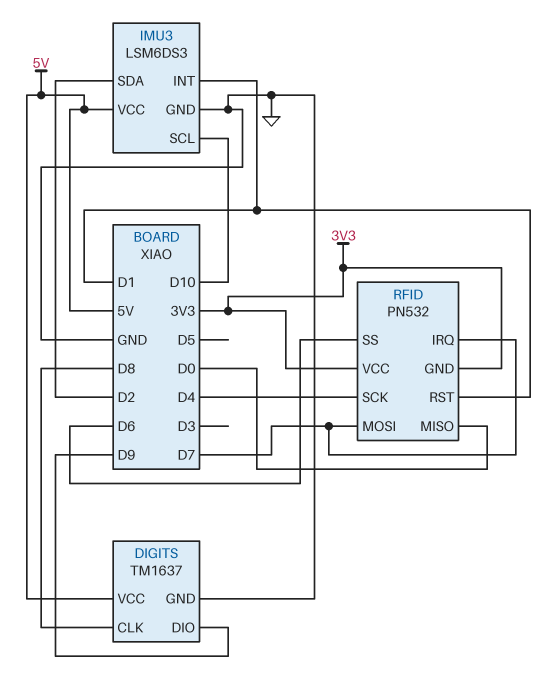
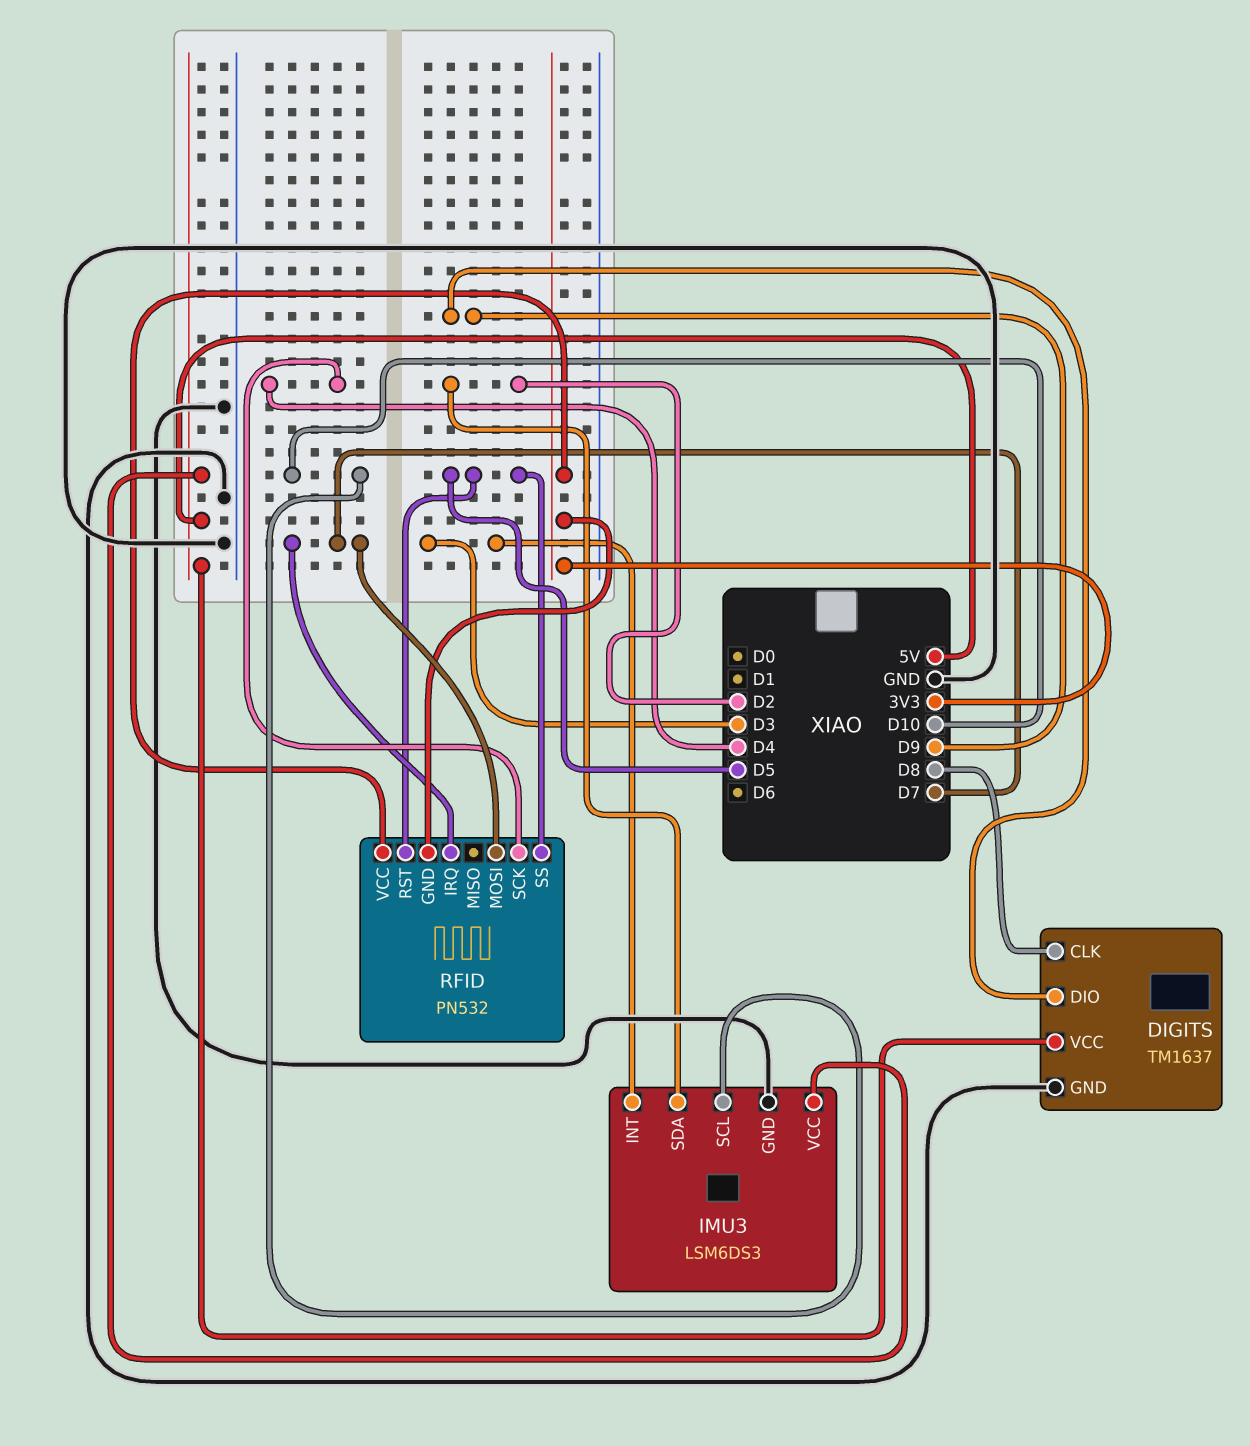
IMU3 pin INT: D1 -> D3
RFID pin MISO: D0 -> none
RFID pin RST: D1 -> D5
RFID pin SS: D6 -> D5

